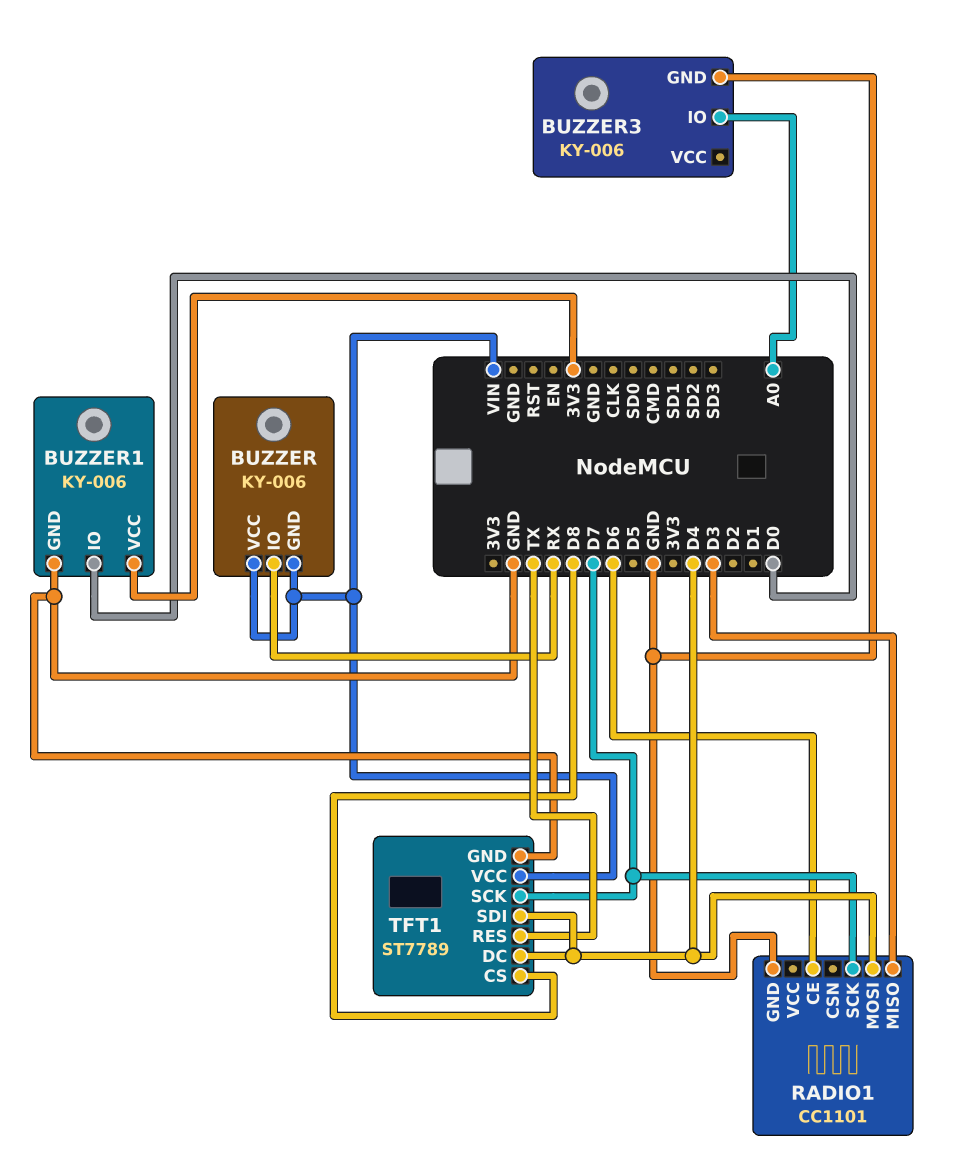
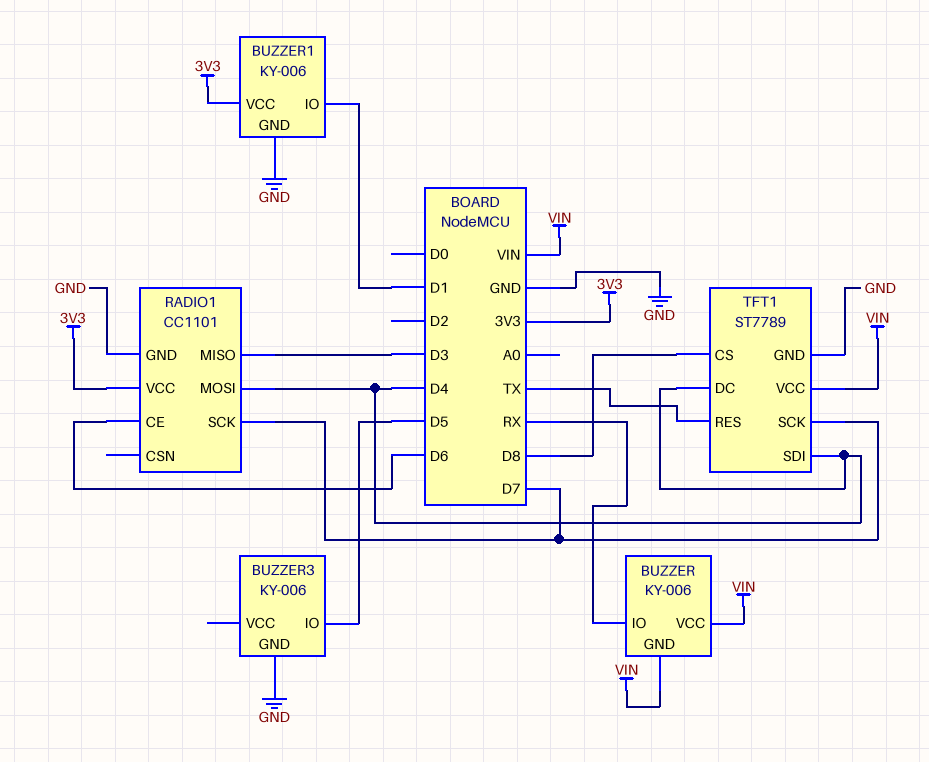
BUZZER1 pin IO: D0 -> D1
BUZZER3 pin IO: A0 -> D5
RADIO1 pin VCC: none -> 3V3

